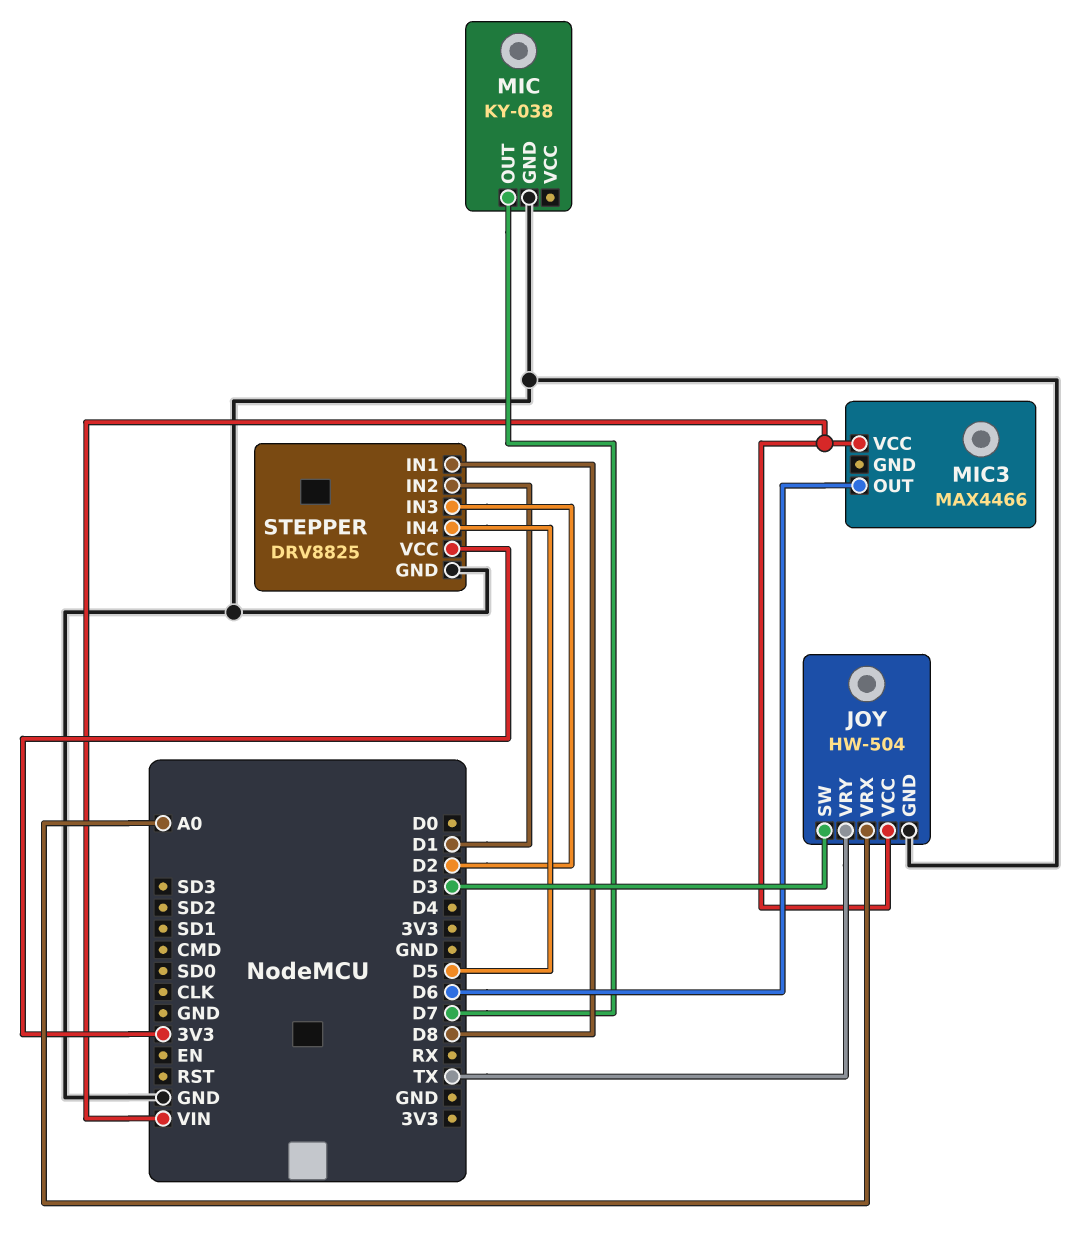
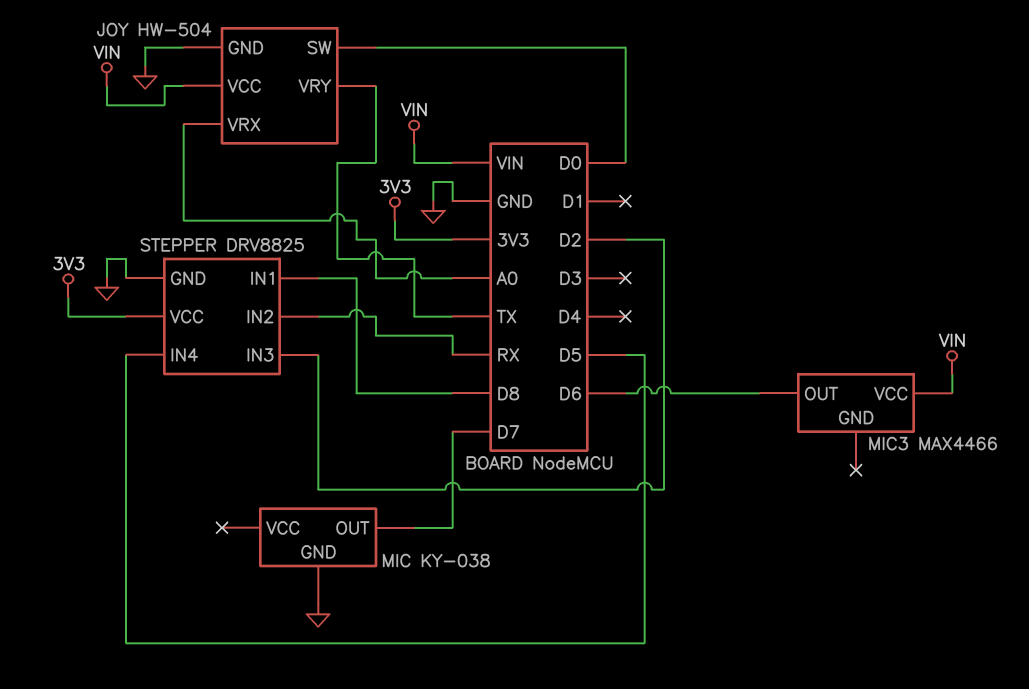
JOY pin SW: D3 -> D0
STEPPER pin IN2: D1 -> RX

